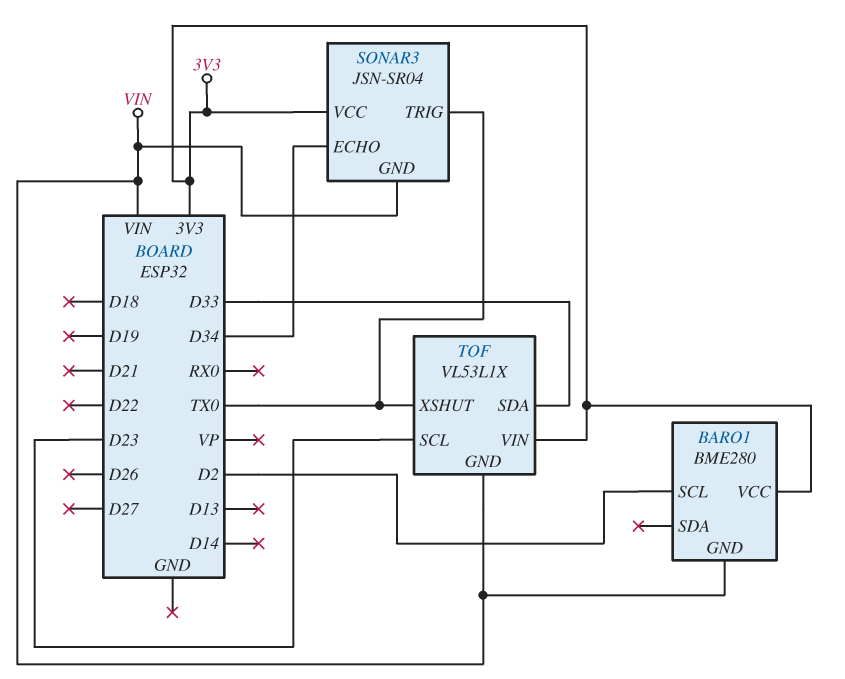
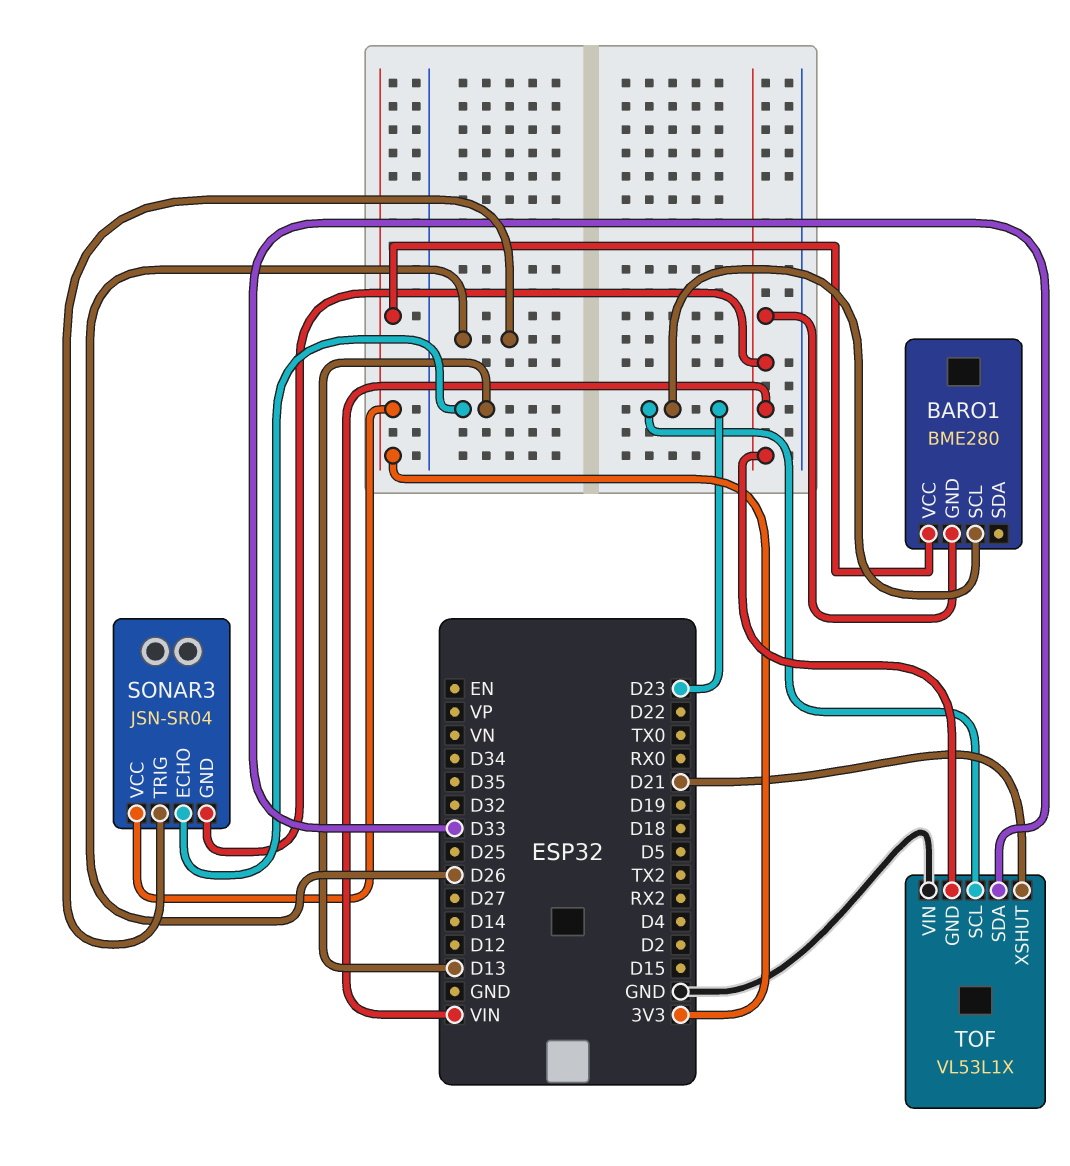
BARO1 pin SCL: D2 -> D23
SONAR3 pin ECHO: D34 -> D13
SONAR3 pin TRIG: TX0 -> D26
TOF pin VIN: 3V3 -> GND
TOF pin XSHUT: TX0 -> D21

